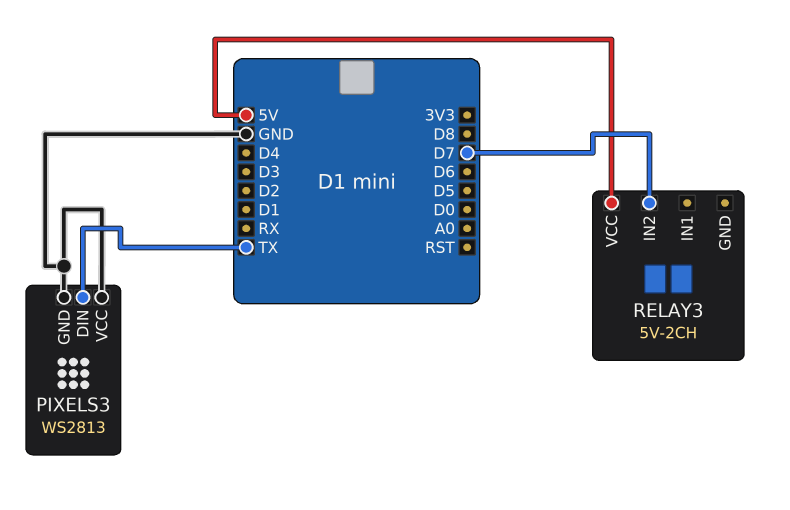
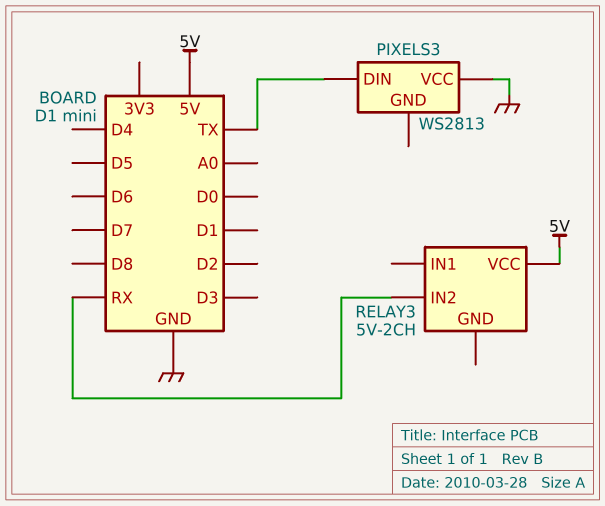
PIXELS3 pin GND: GND -> none
RELAY3 pin IN2: D7 -> RX

